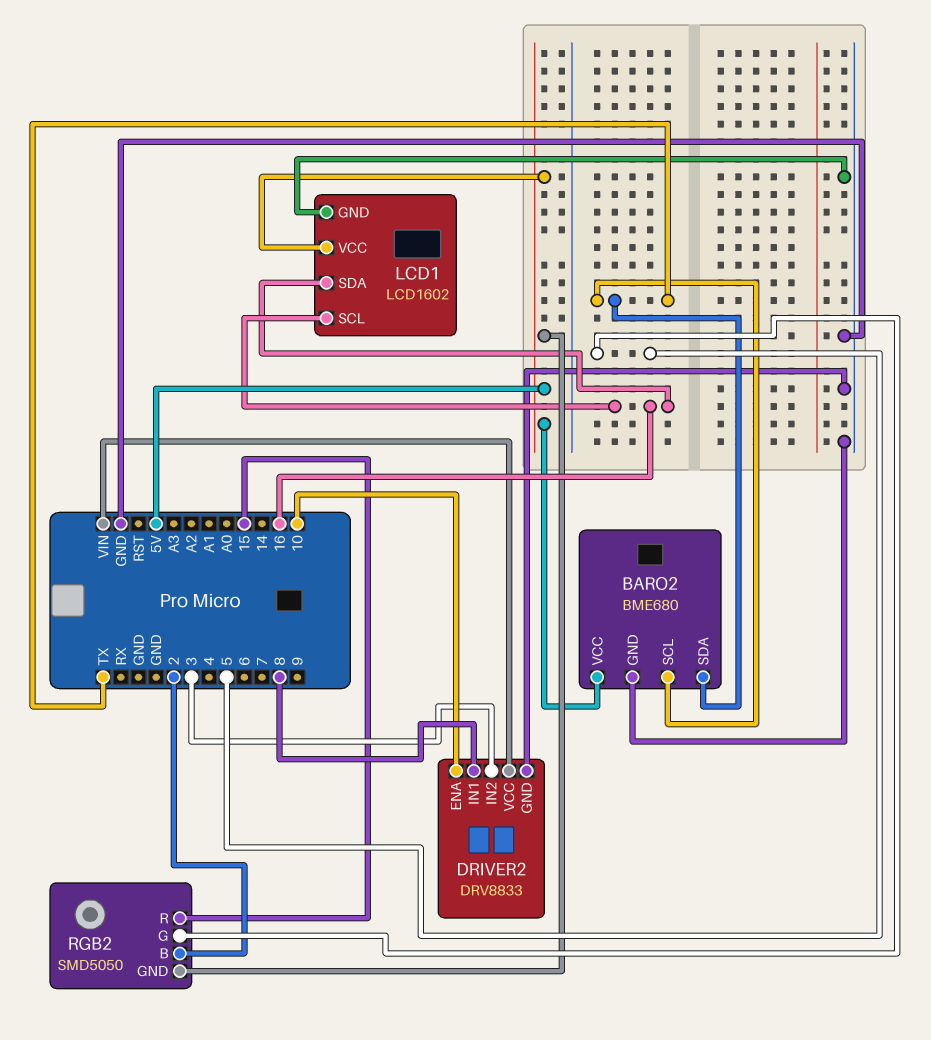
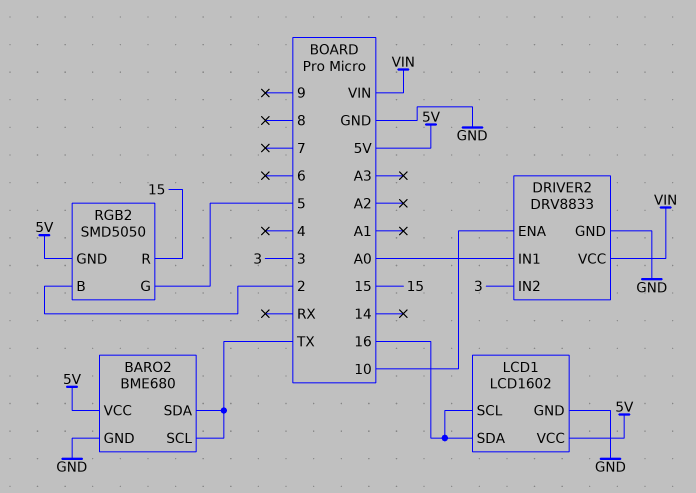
DRIVER2 pin IN1: 8 -> A0

